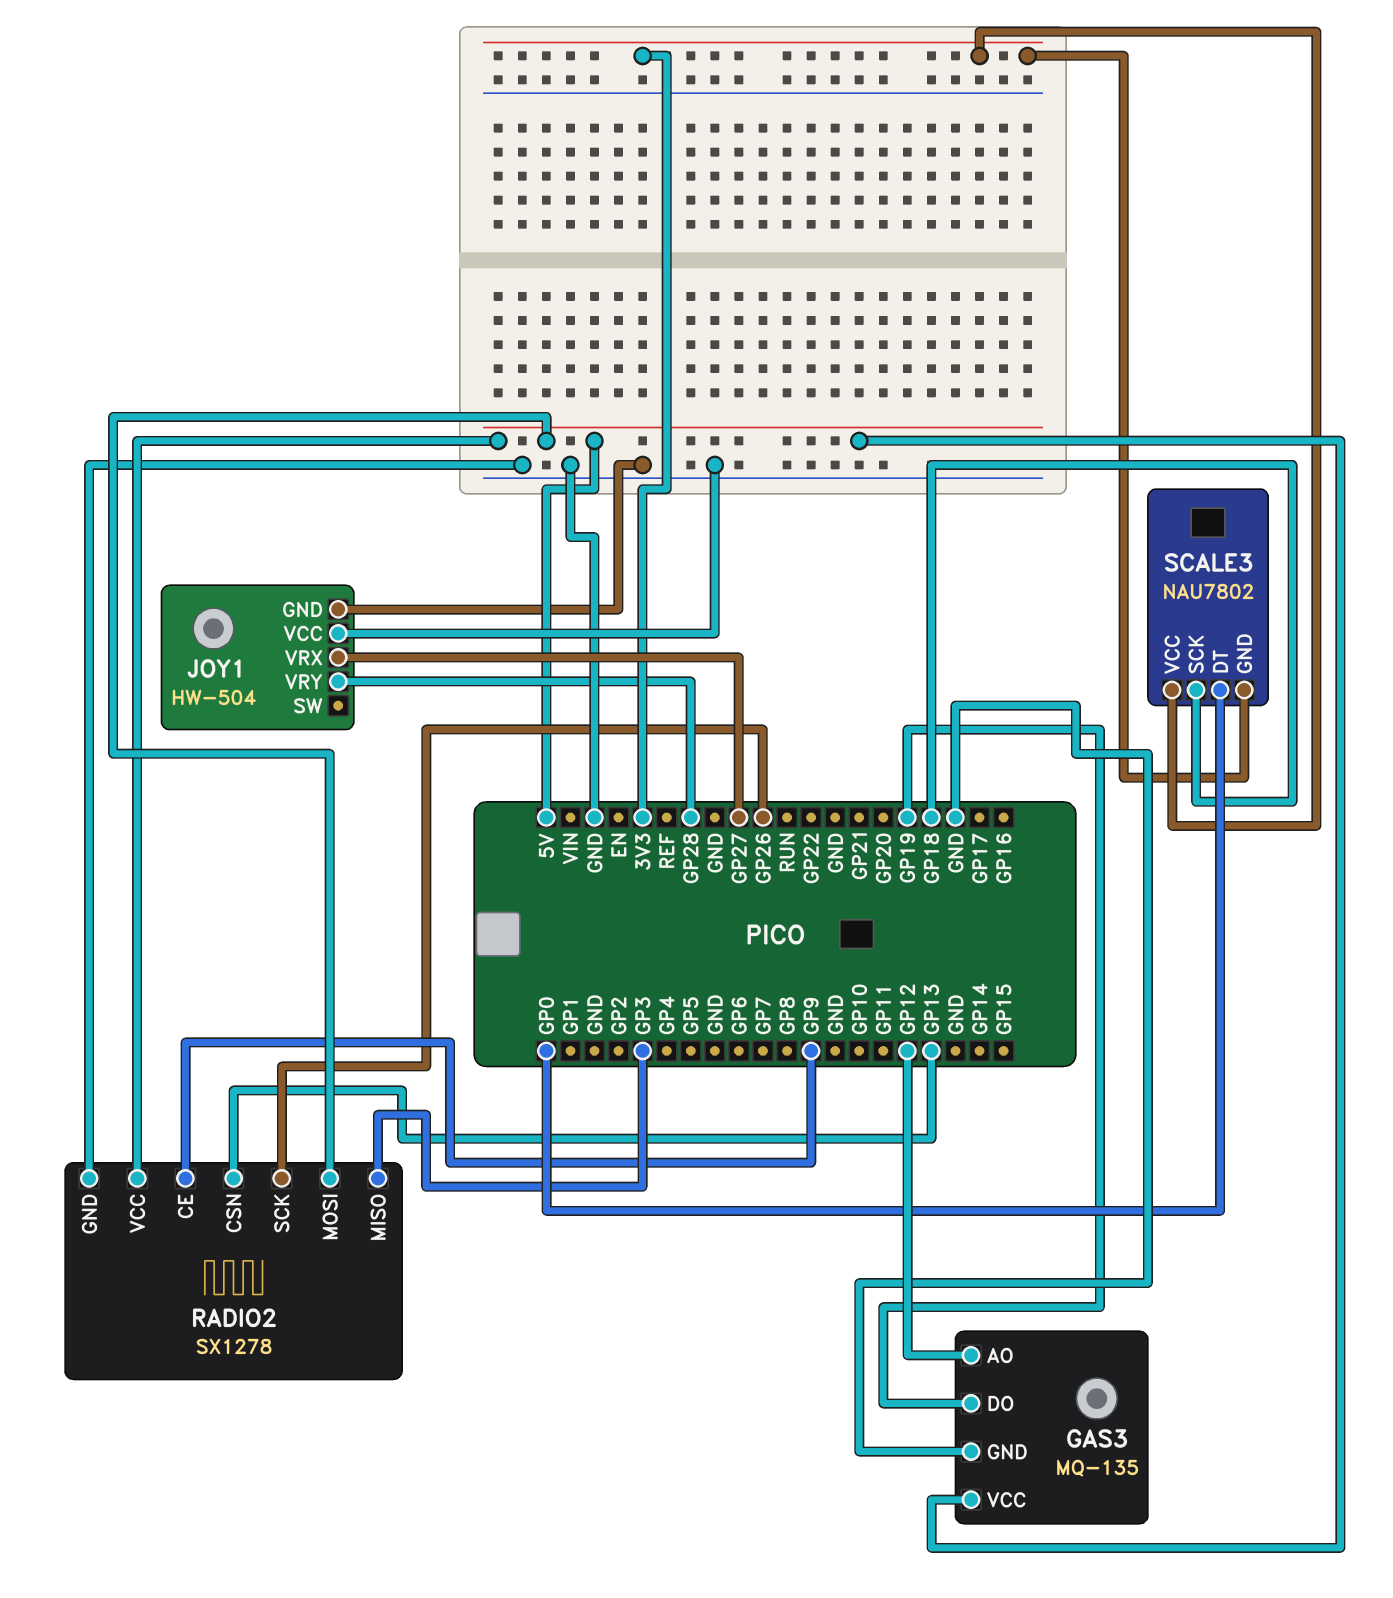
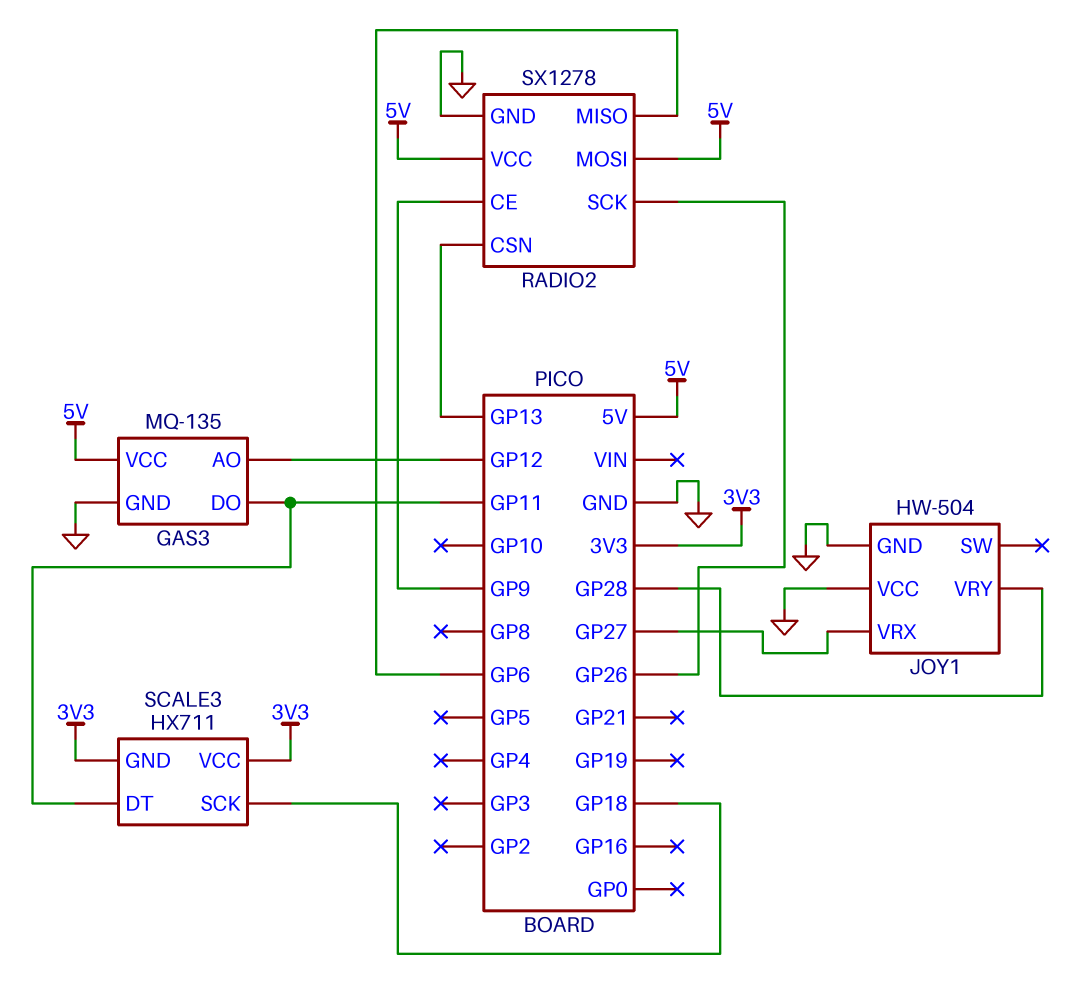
GAS3 pin DO: GP19 -> GP11
RADIO2 pin MISO: GP3 -> GP6
SCALE3: NAU7802 -> HX711
SCALE3 pin DT: GP0 -> GP11

